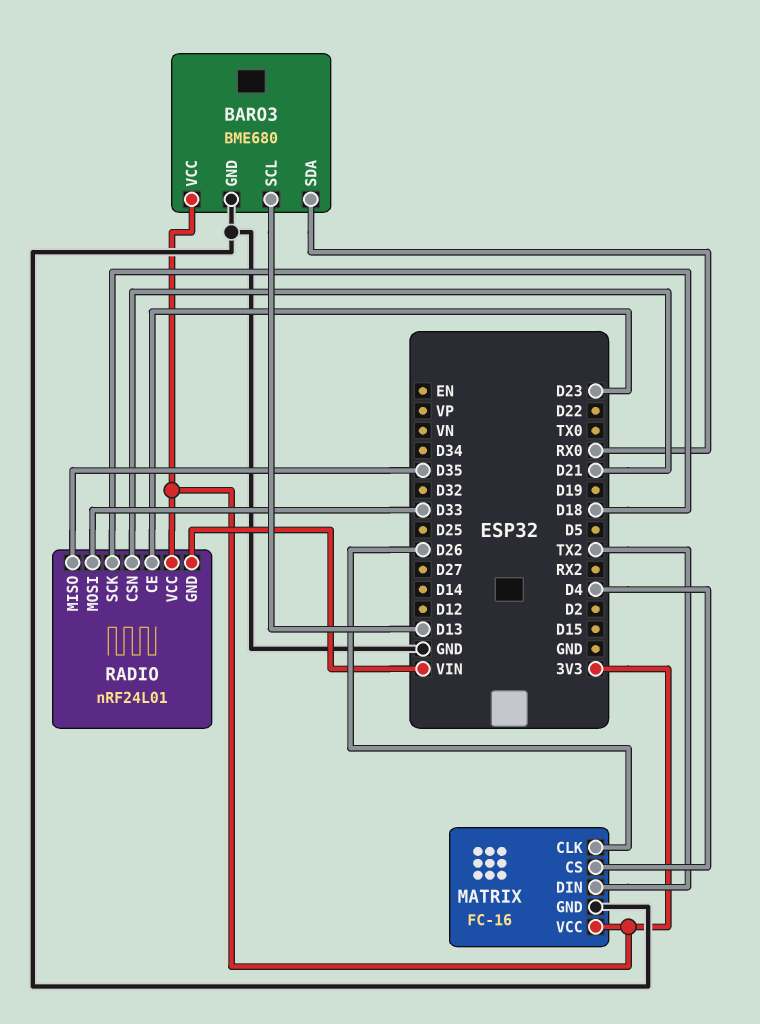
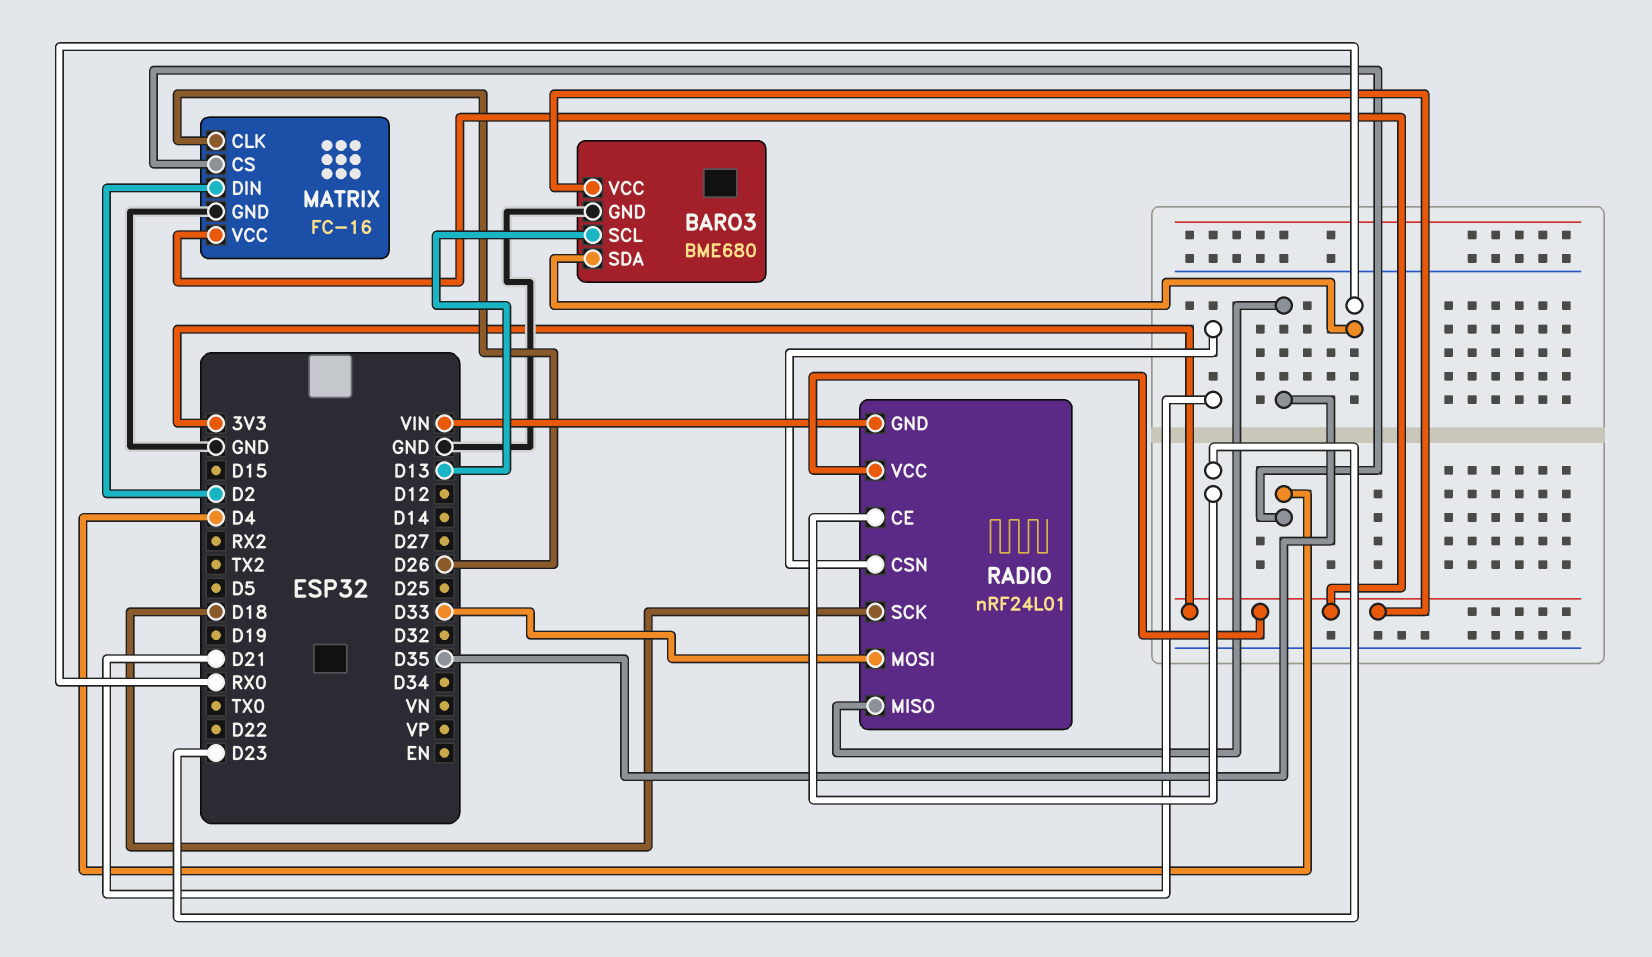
MATRIX pin DIN: TX2 -> D2

